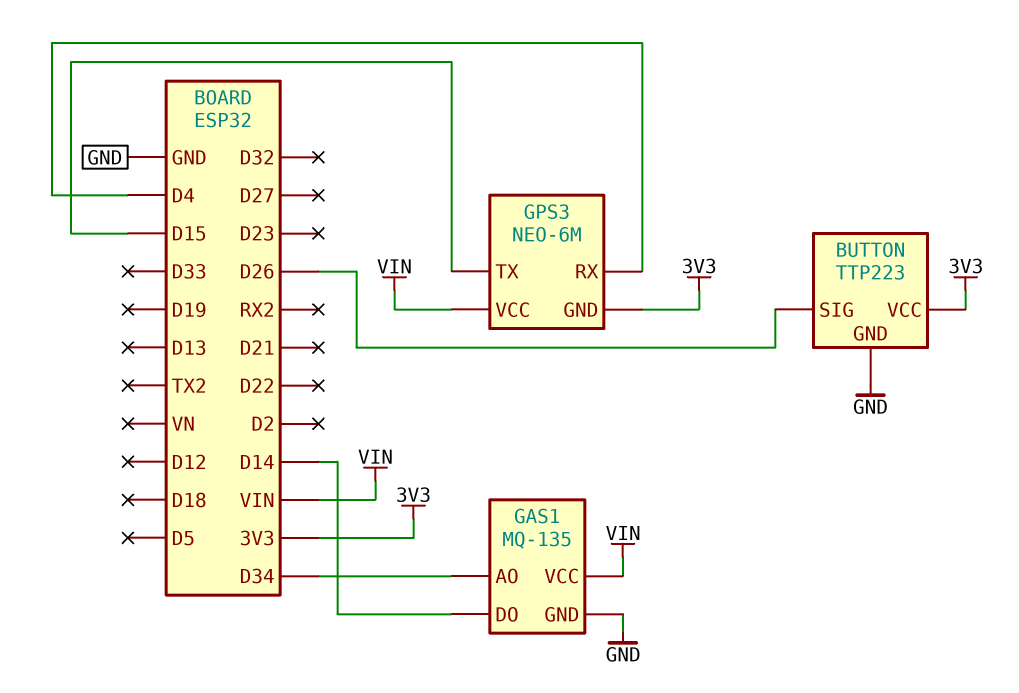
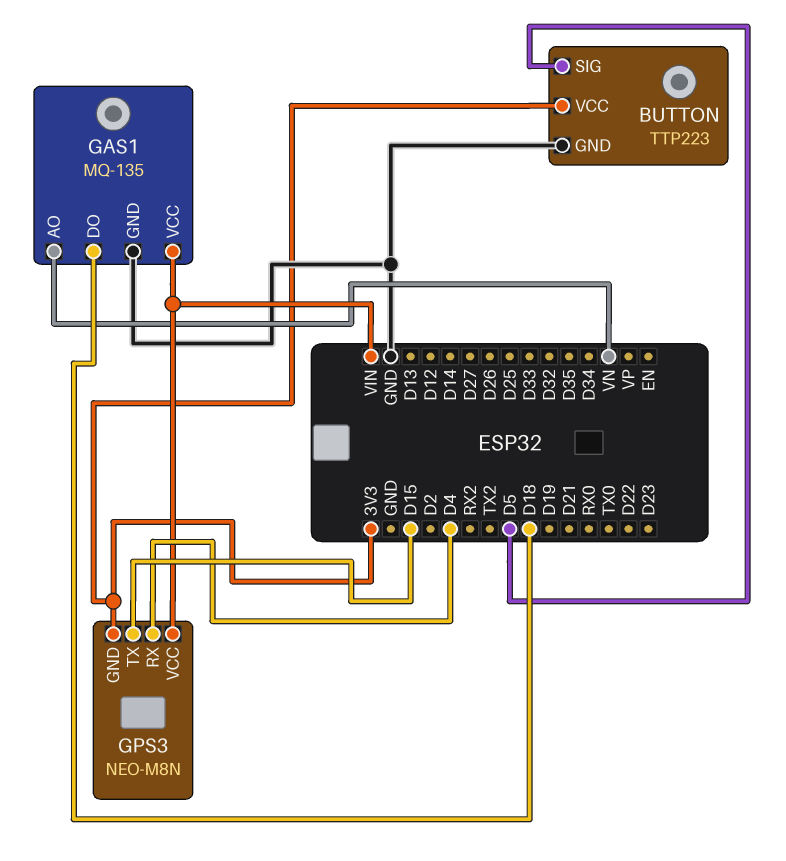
BUTTON pin SIG: D26 -> D5
GAS1 pin AO: D34 -> VN
GAS1 pin DO: D14 -> D18
GPS3: NEO-6M -> NEO-M8N

